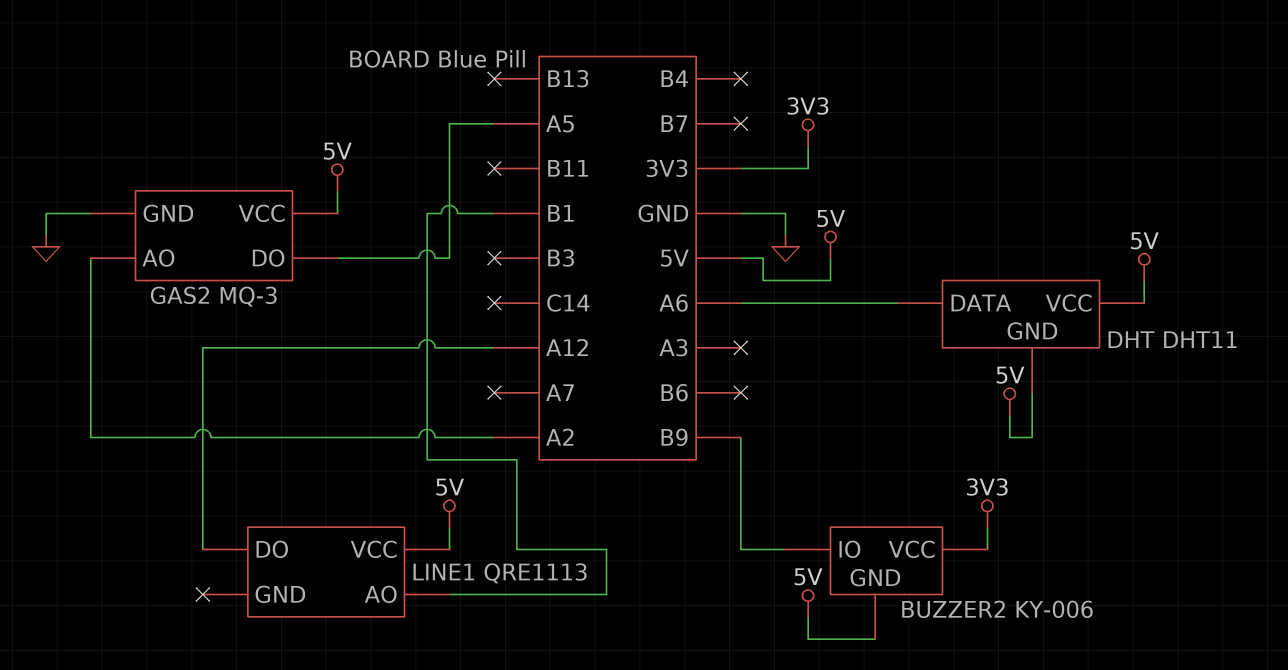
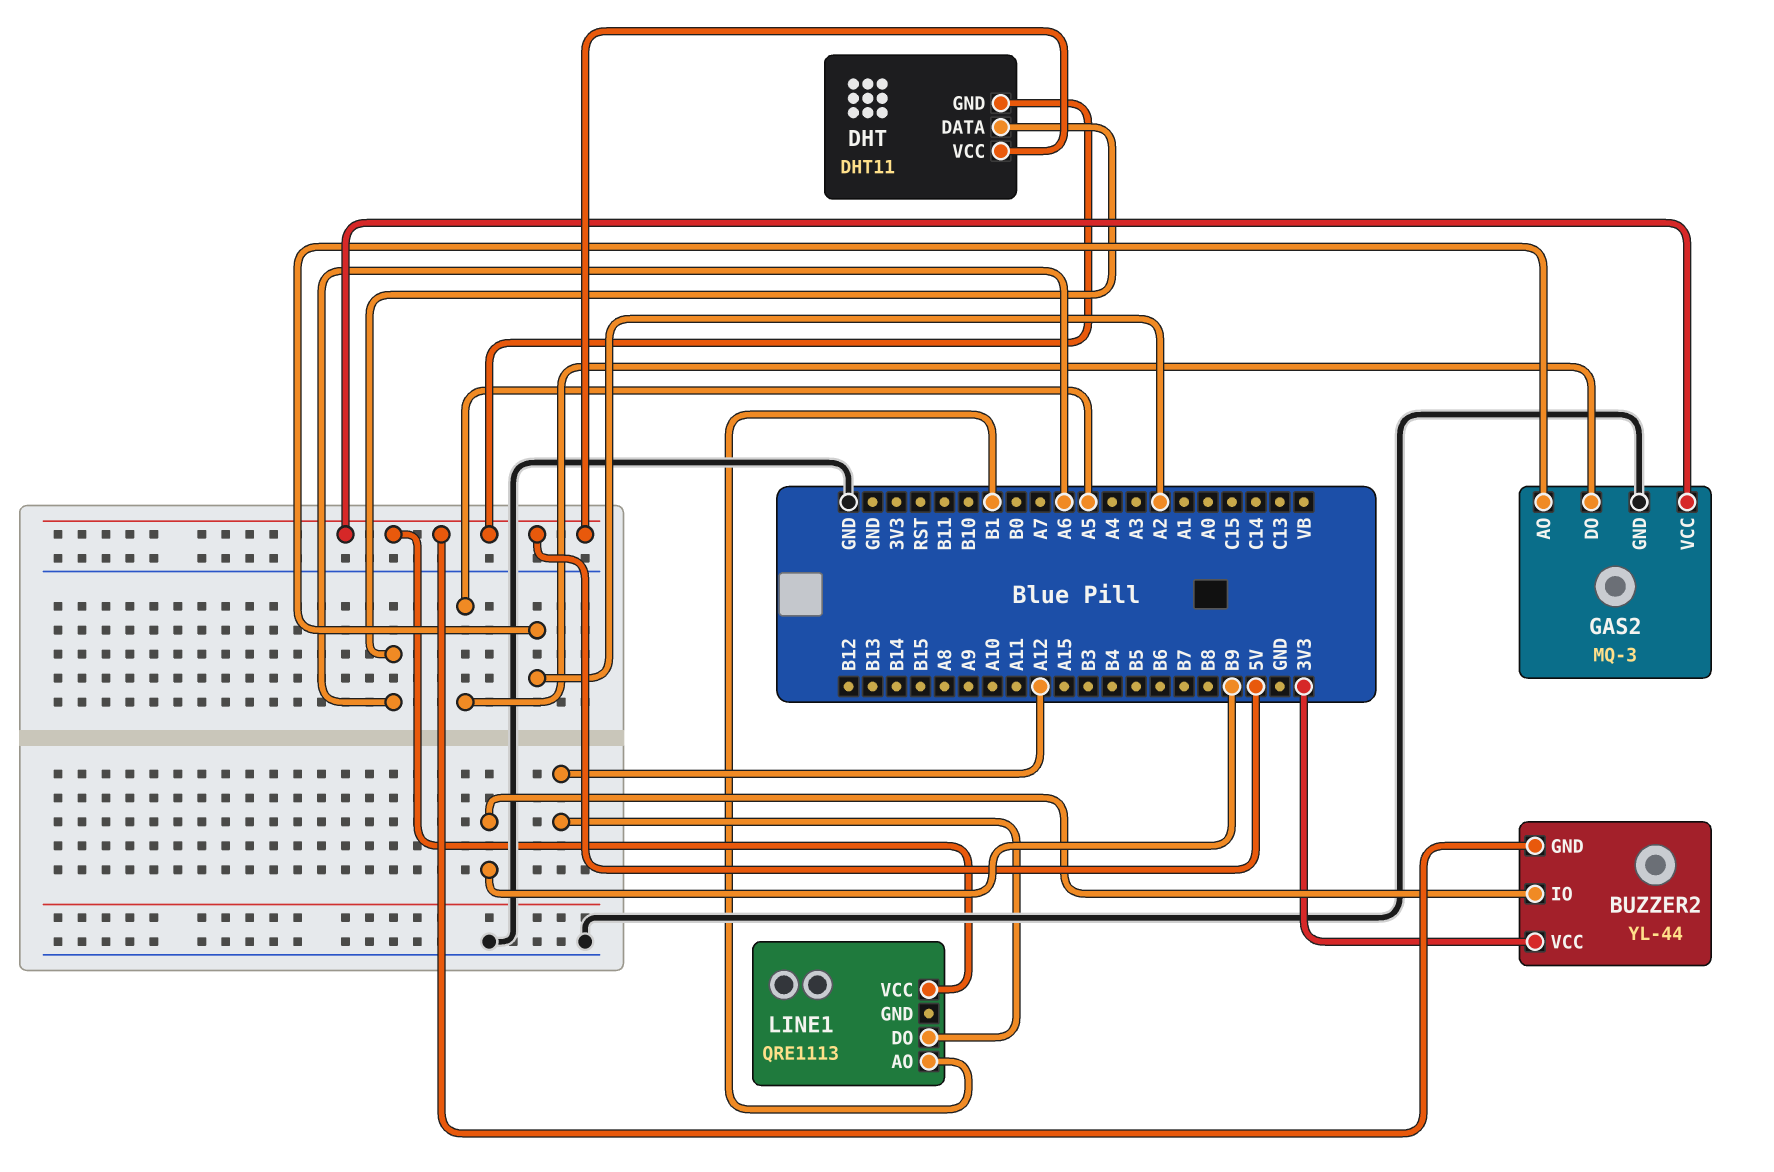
BUZZER2: KY-006 -> YL-44

